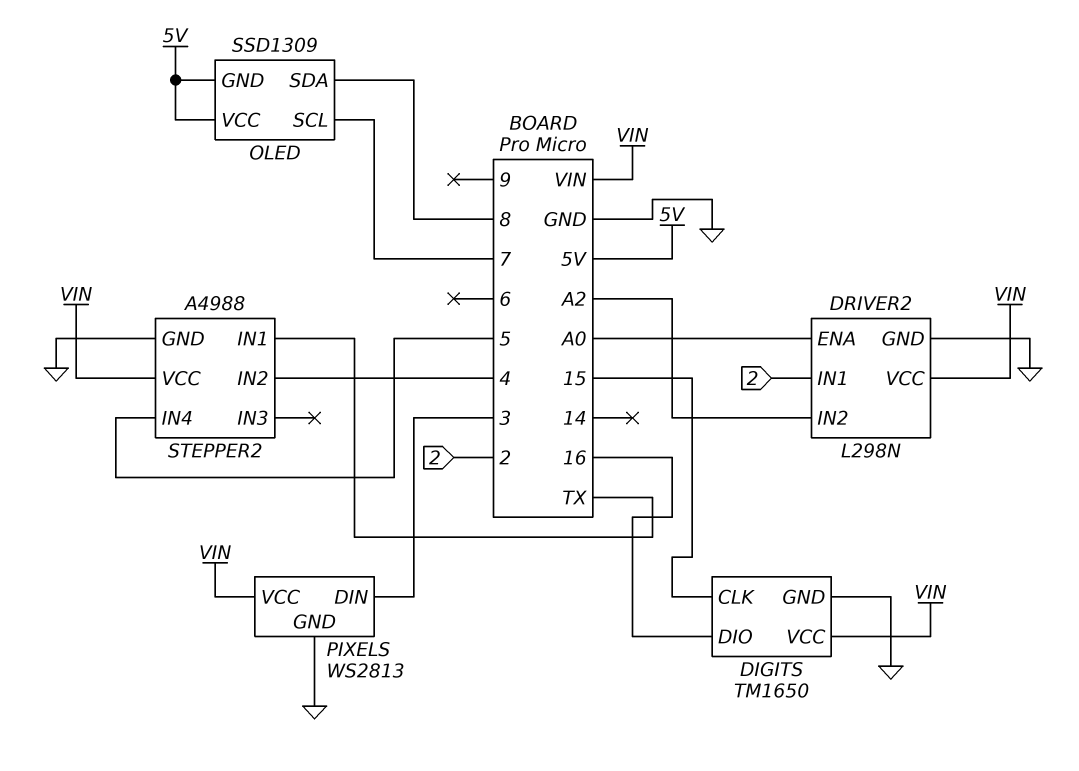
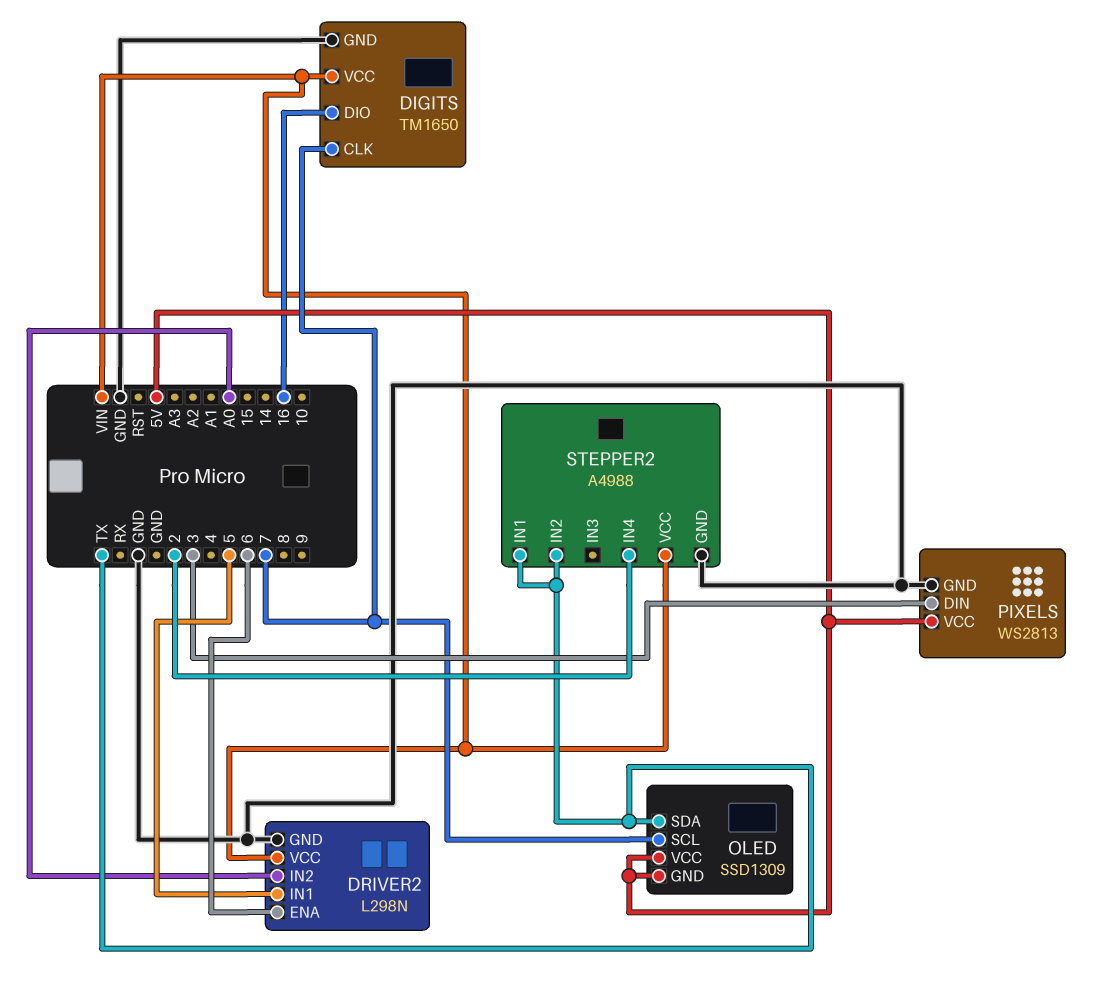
DIGITS pin CLK: 15 -> 7
DRIVER2 pin ENA: A0 -> 6
DRIVER2 pin IN1: 2 -> 5
DRIVER2 pin IN2: A2 -> A0
OLED pin SDA: 8 -> TX
PIXELS pin VCC: VIN -> 5V
STEPPER2 pin IN2: 4 -> TX
STEPPER2 pin IN4: 5 -> 2

